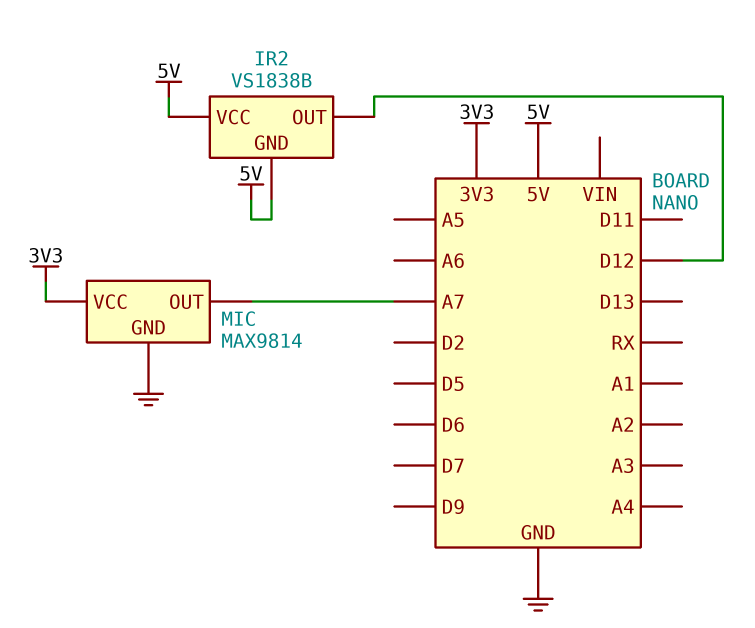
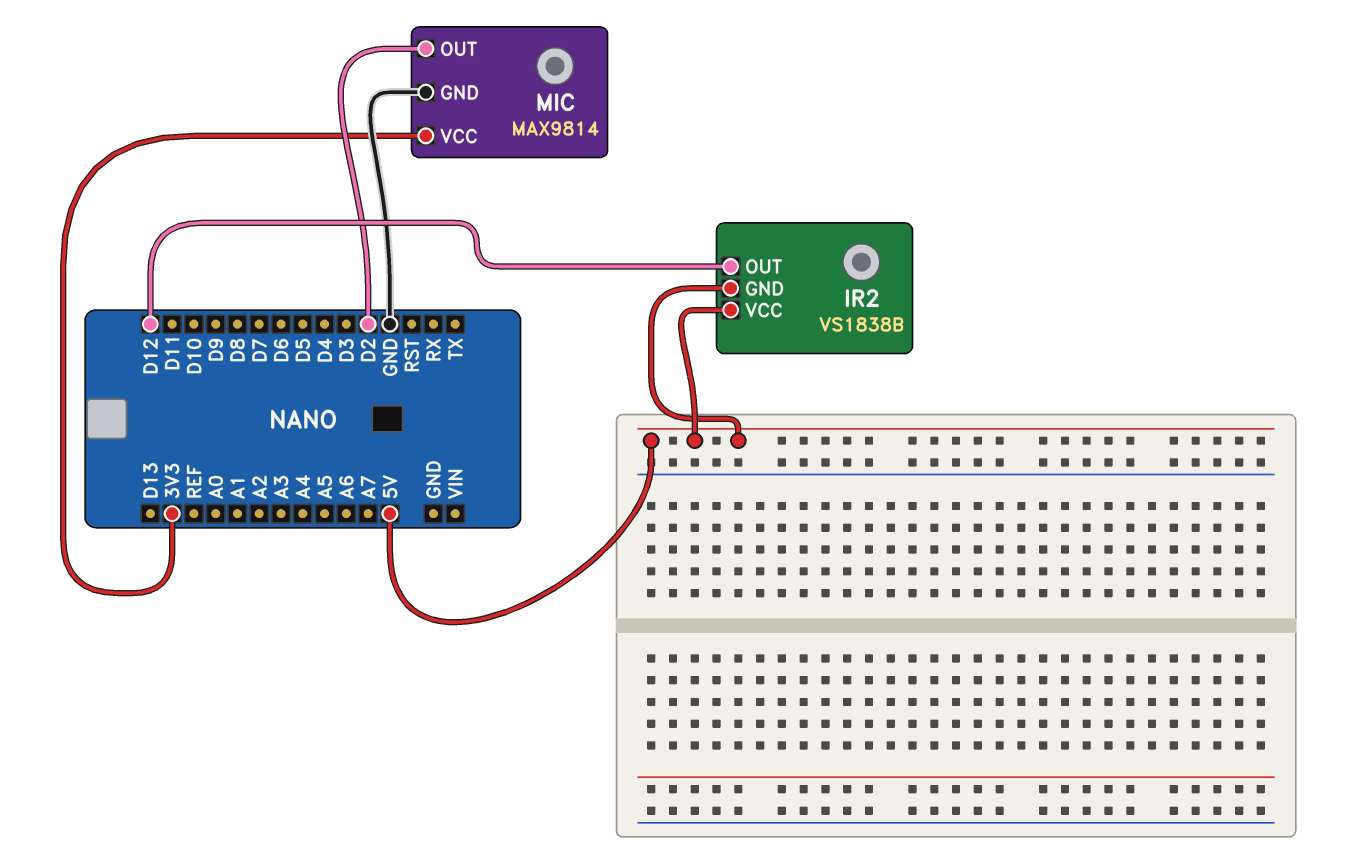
MIC pin OUT: A7 -> D2

